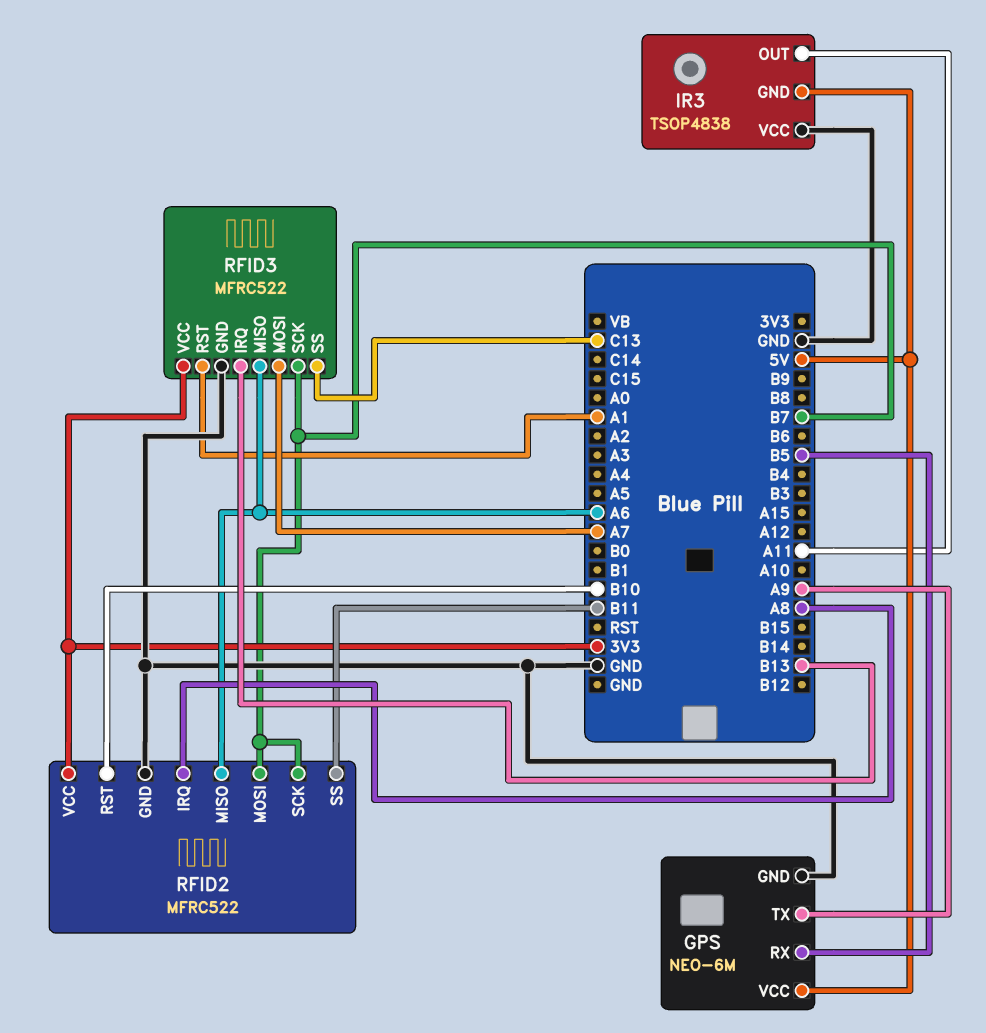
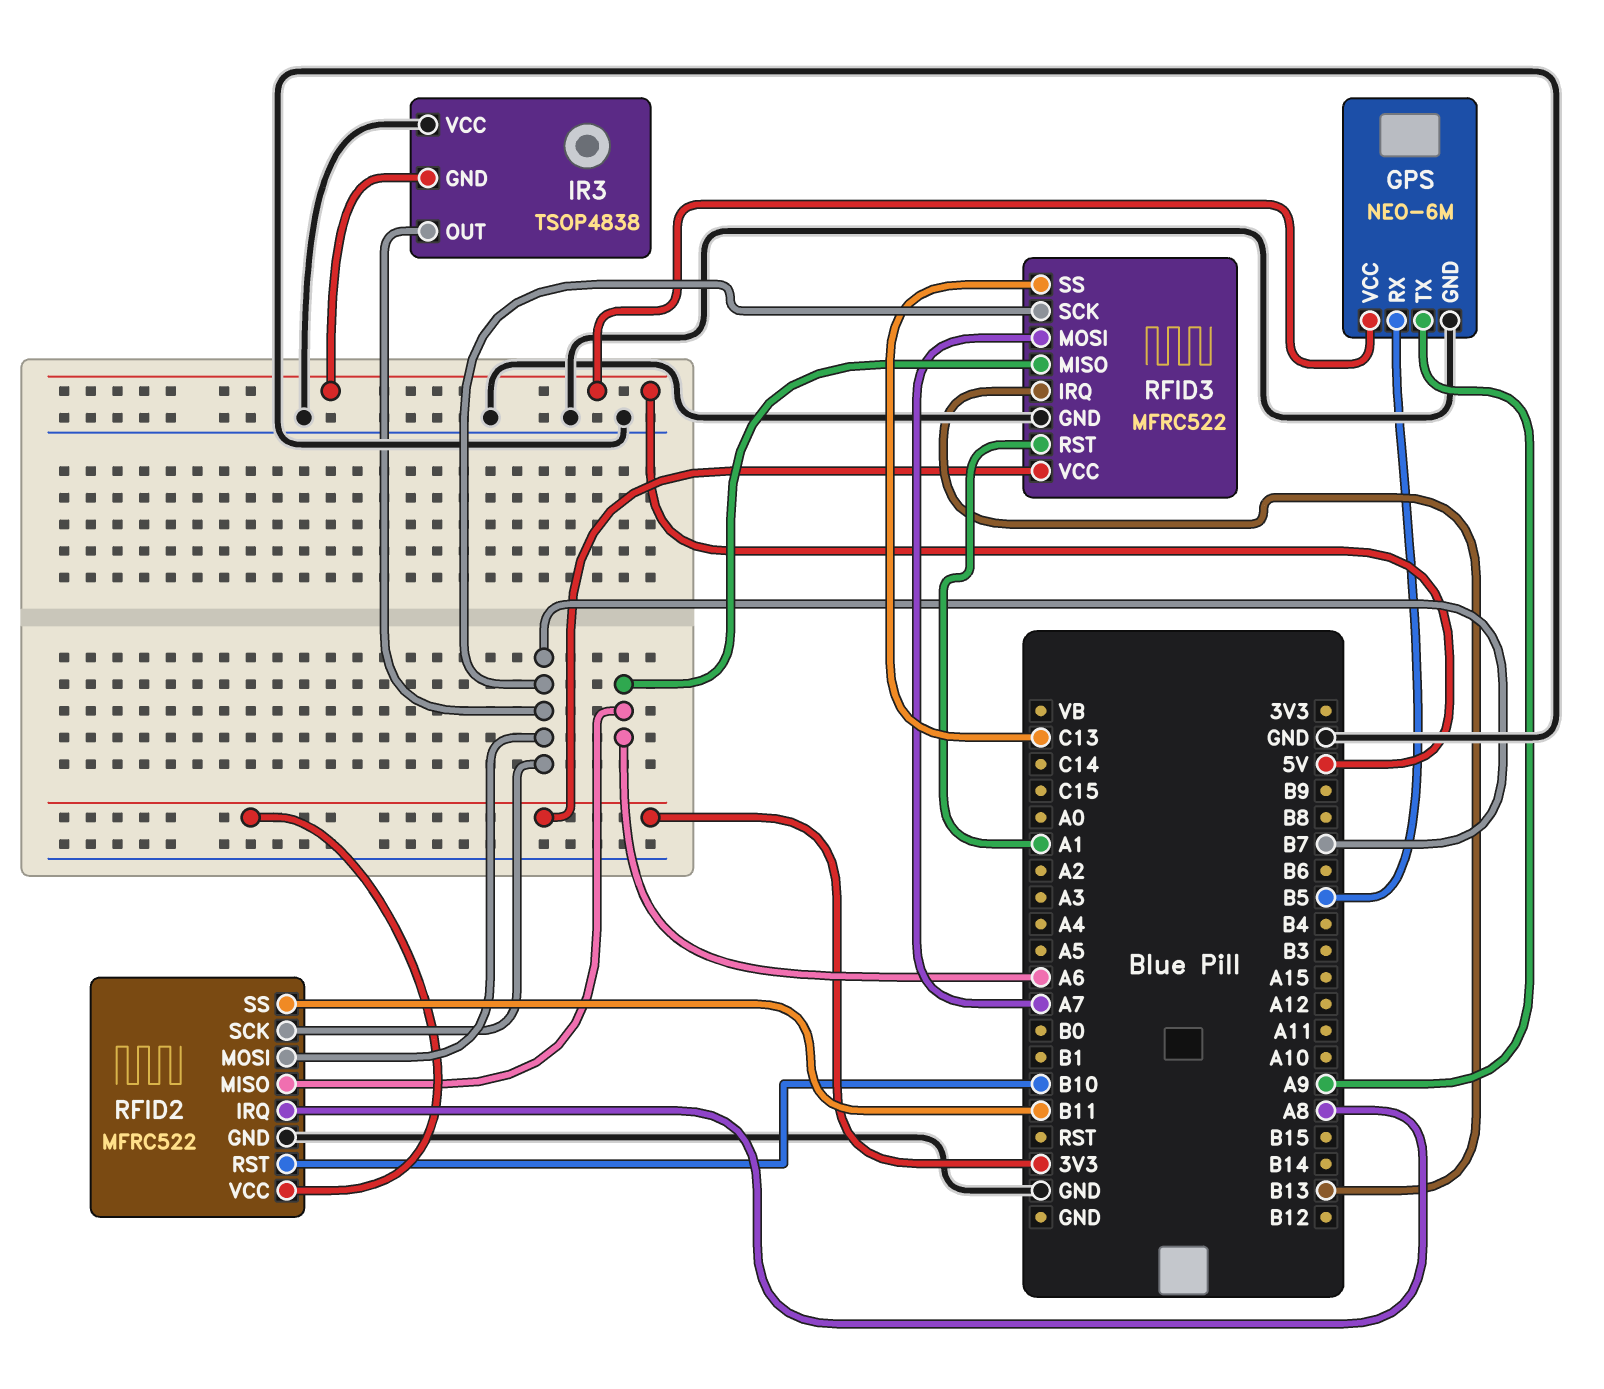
IR3 pin OUT: A11 -> B7

